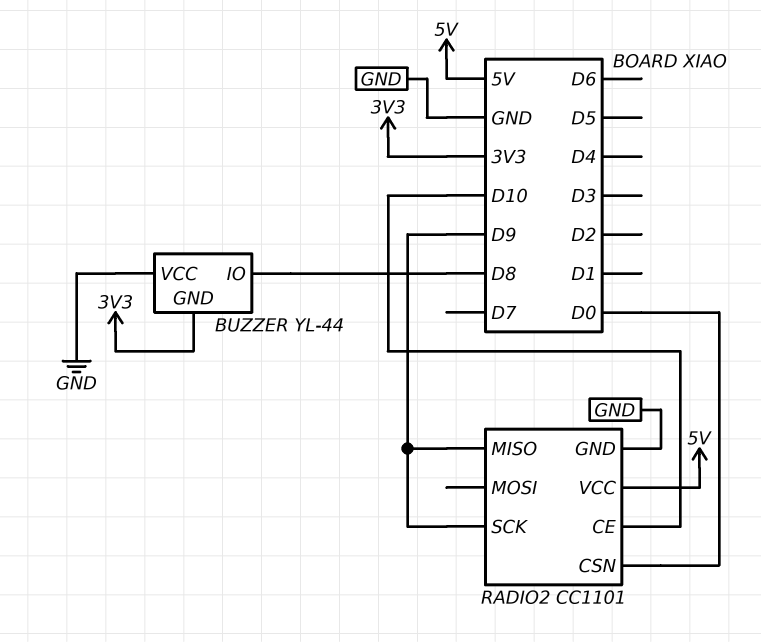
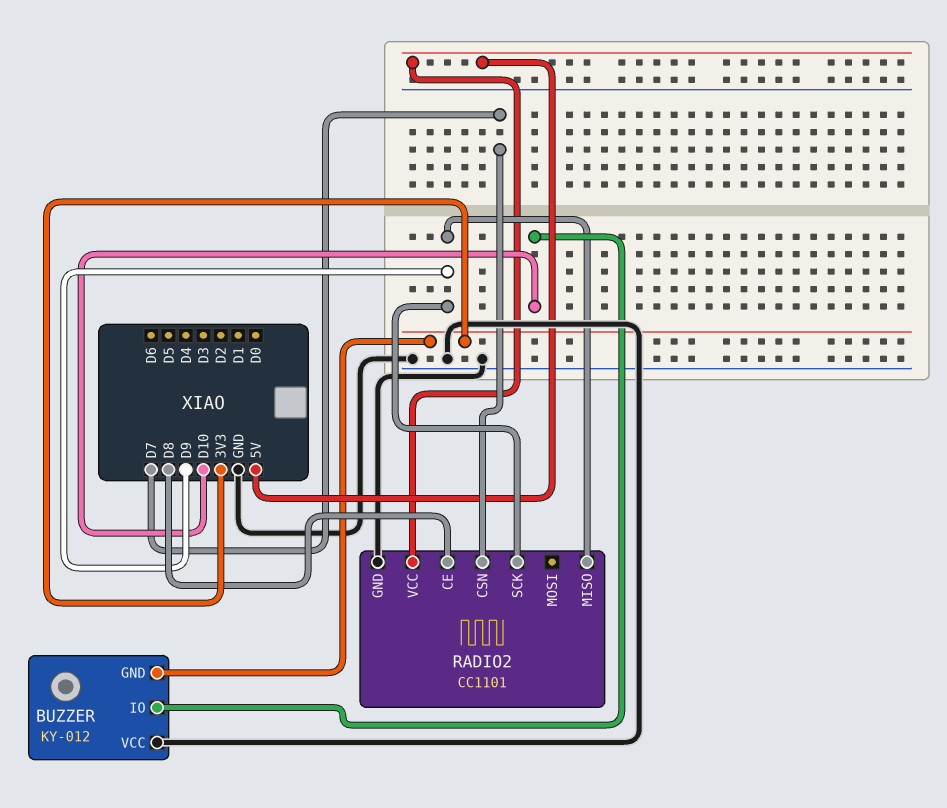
BUZZER: YL-44 -> KY-012
BUZZER pin IO: D8 -> D10
RADIO2 pin CE: D10 -> D8
RADIO2 pin CSN: D0 -> D7

